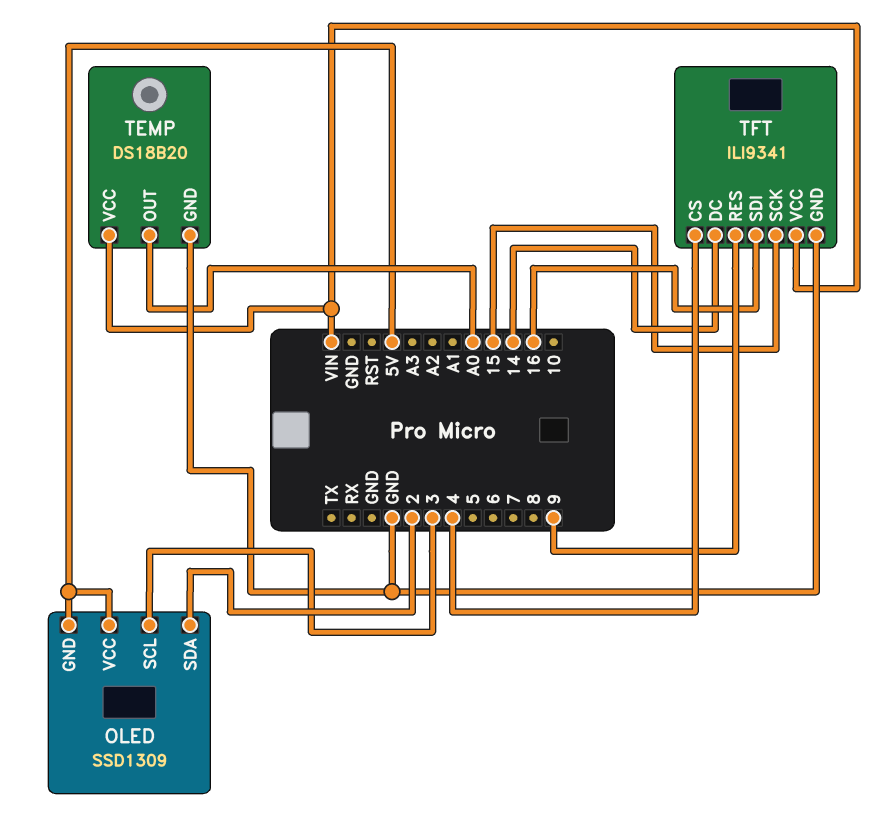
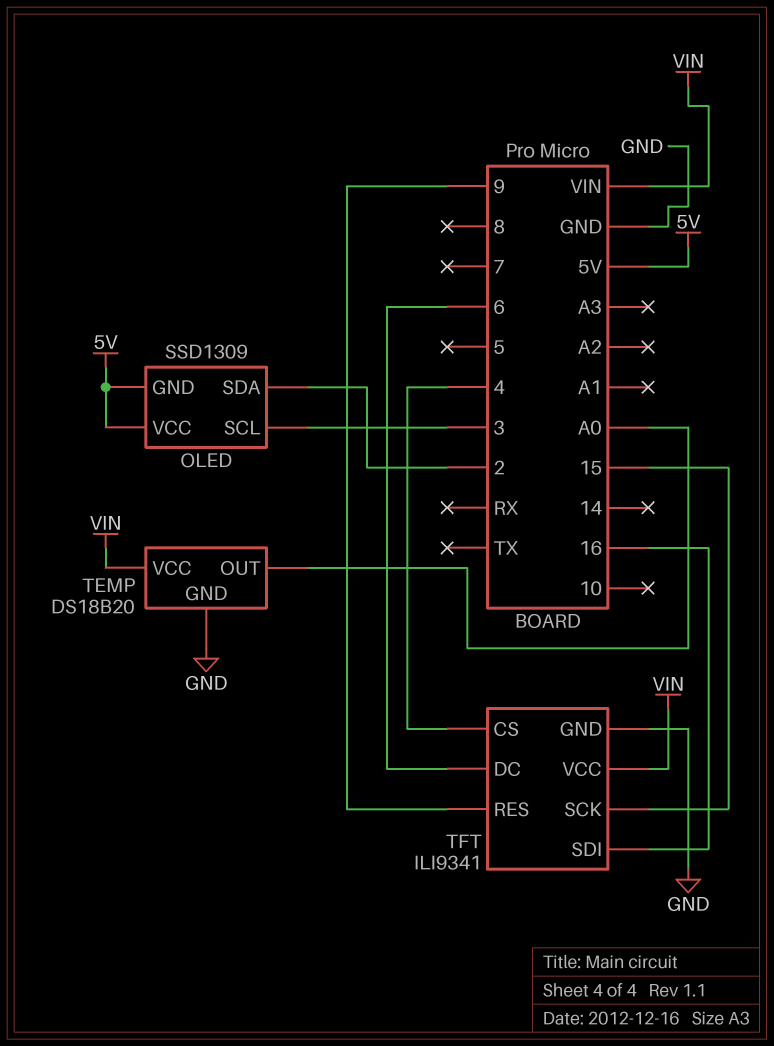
TFT pin DC: 14 -> 6

